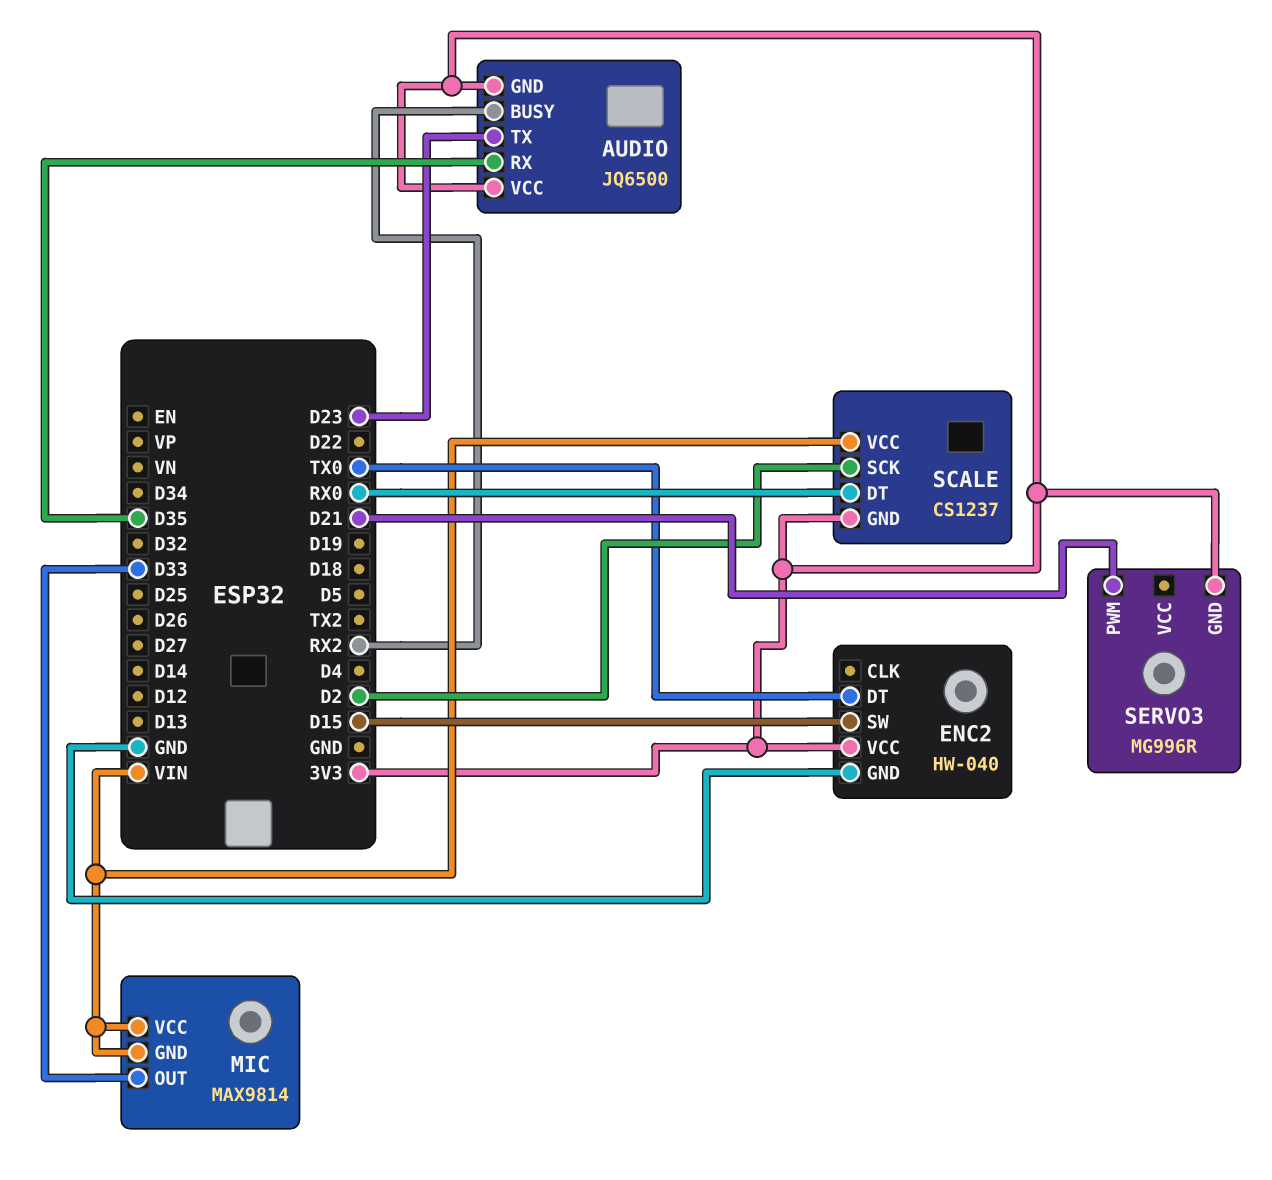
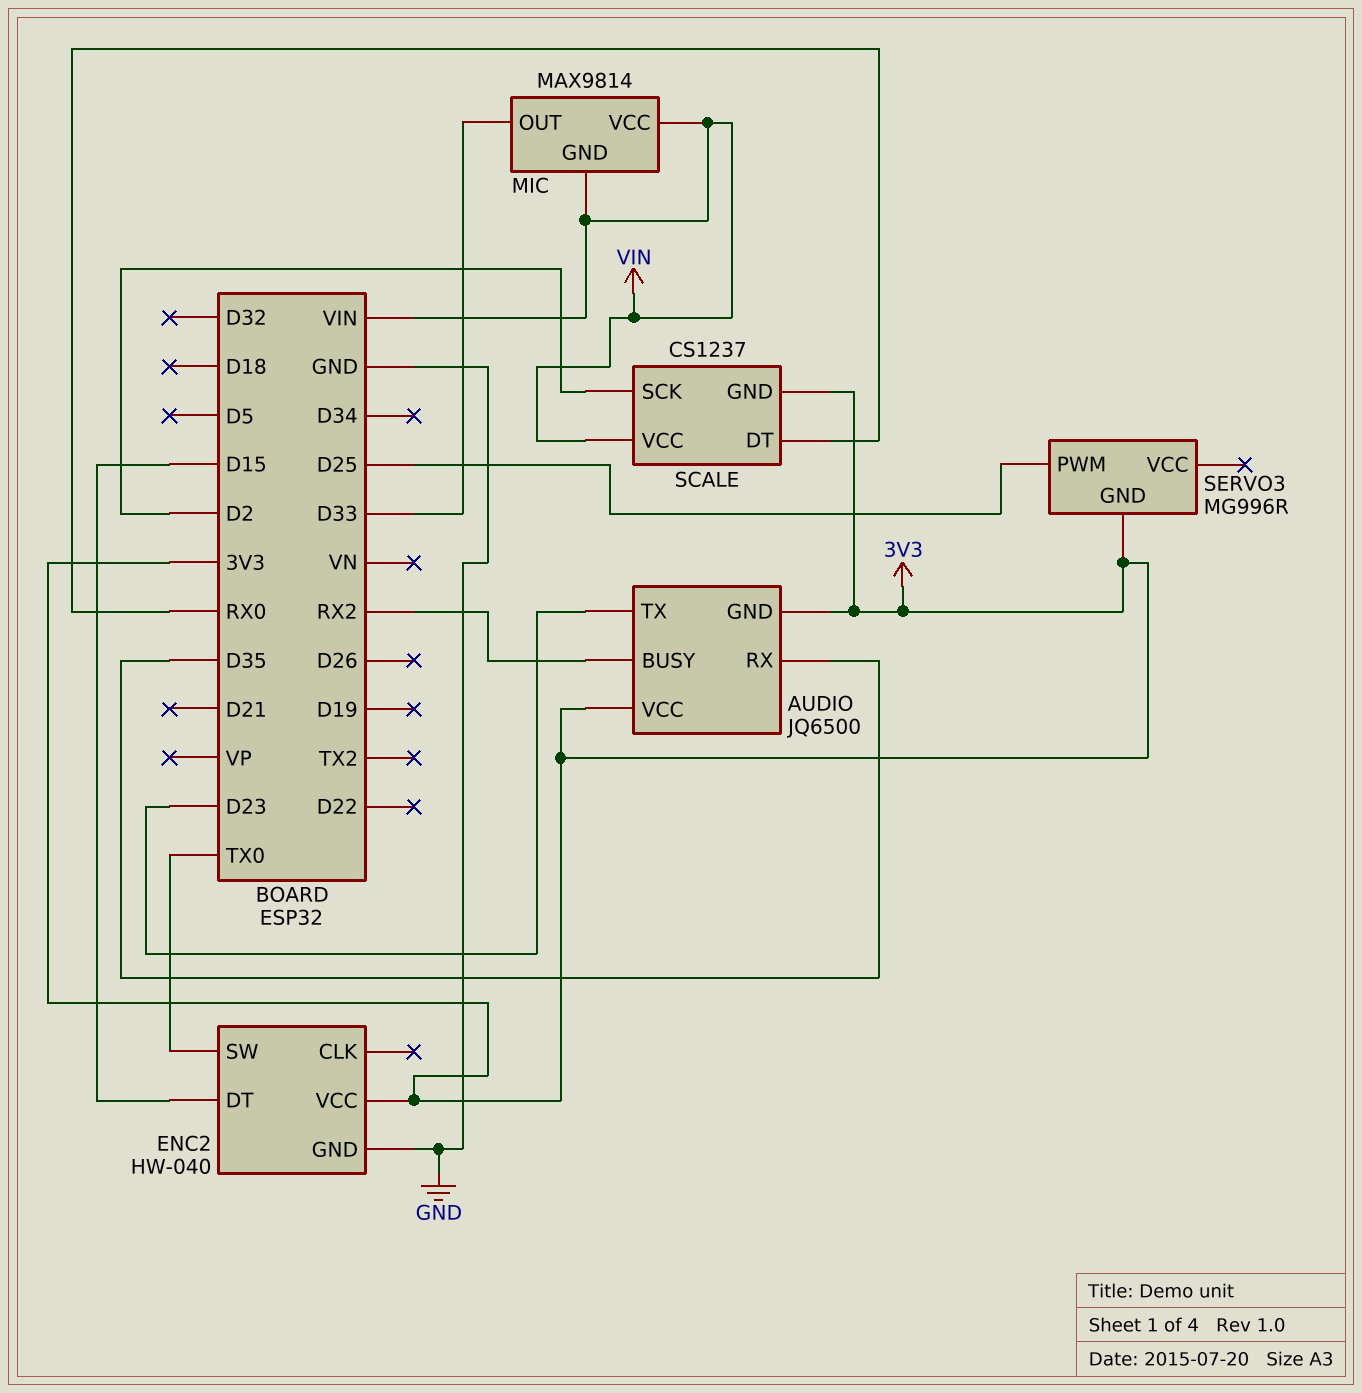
ENC2 pin DT: TX0 -> D15
ENC2 pin SW: D15 -> TX0
SERVO3 pin PWM: D21 -> D25

